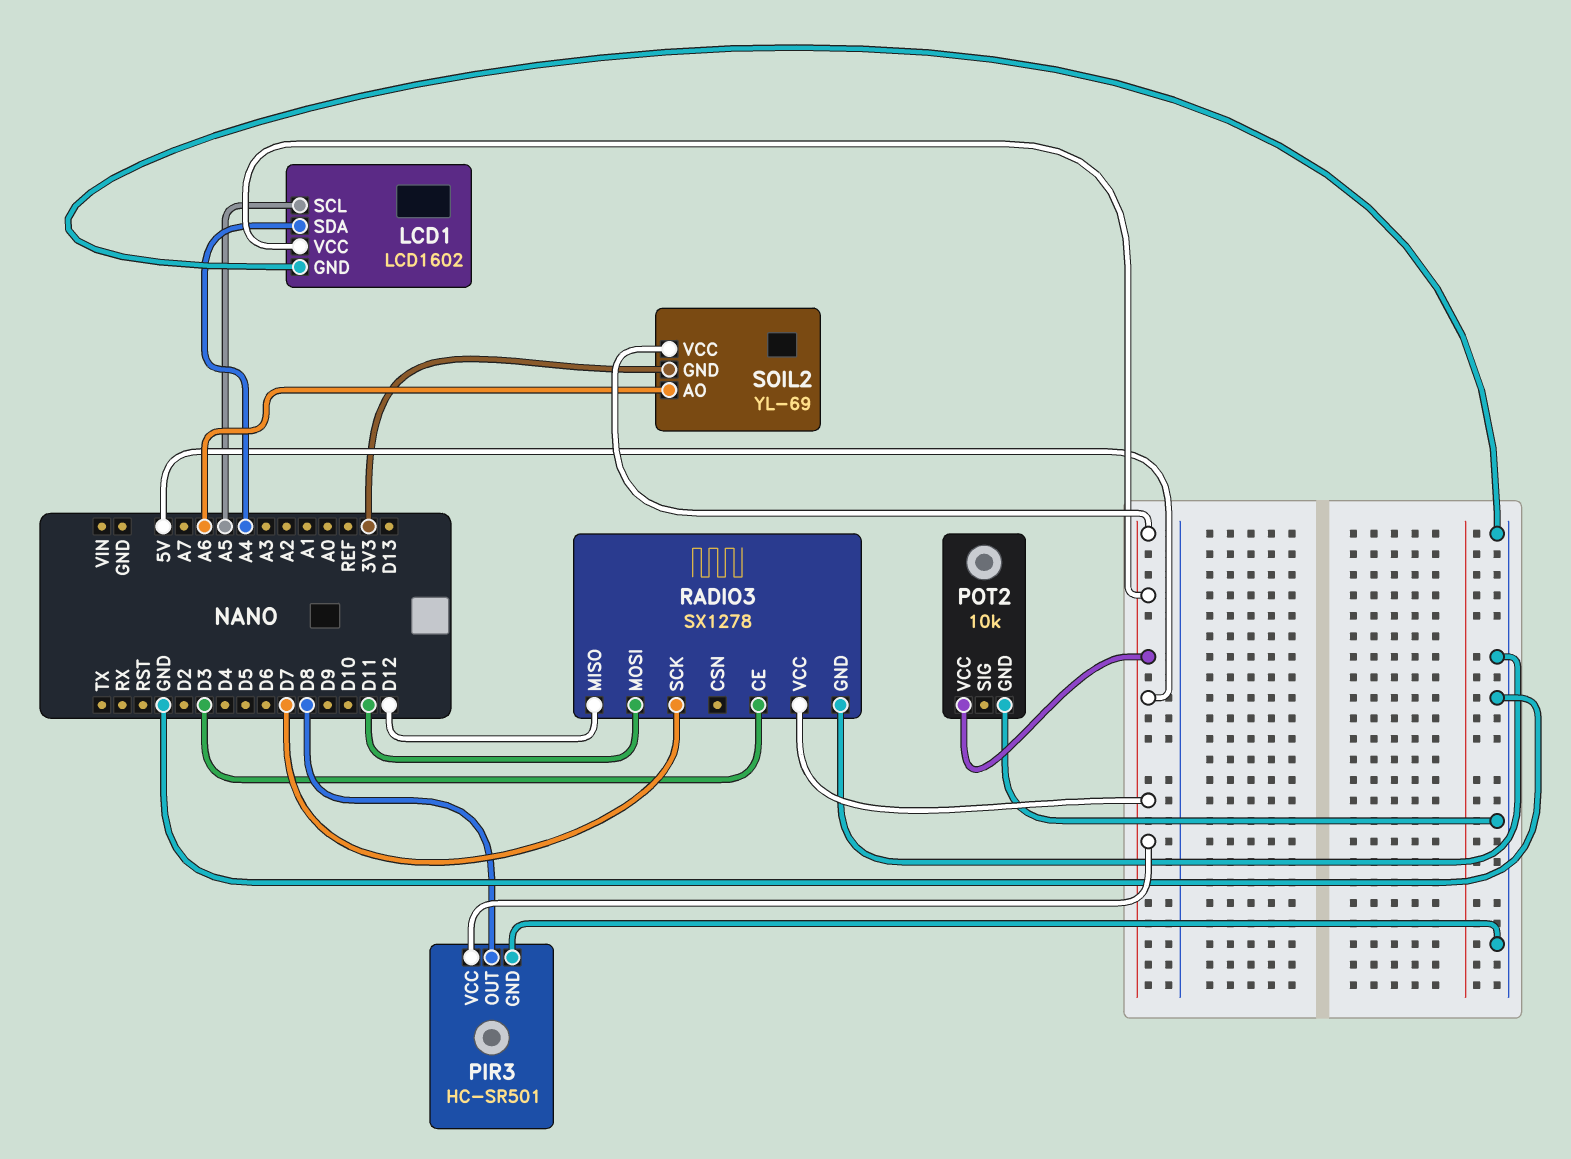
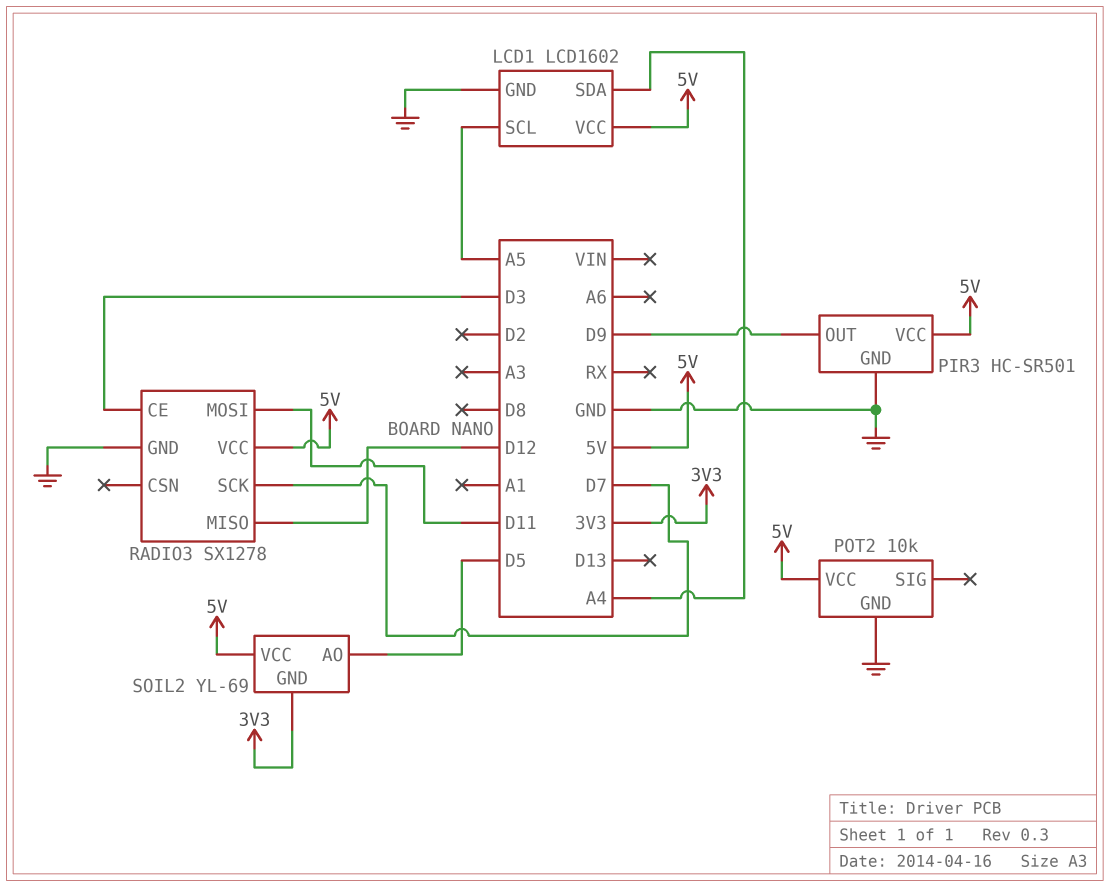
PIR3 pin OUT: D8 -> D9
SOIL2 pin AO: A6 -> D5

